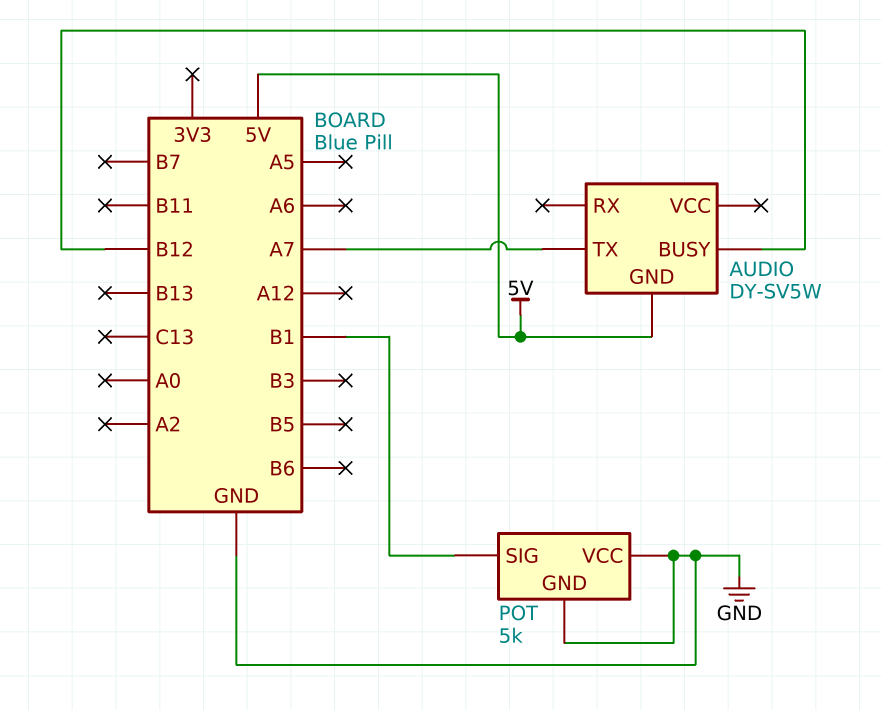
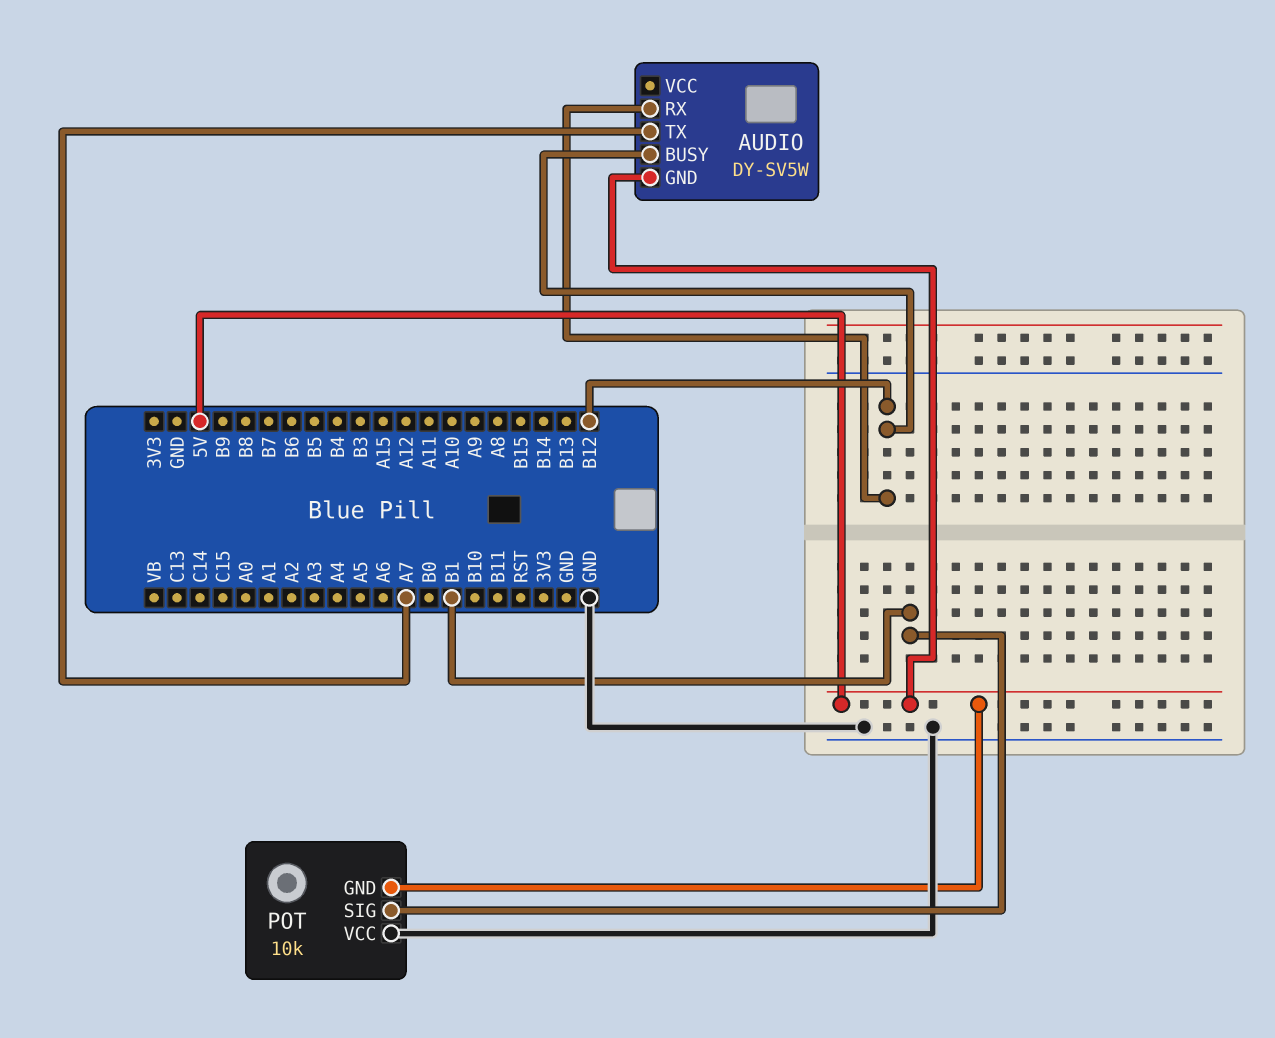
AUDIO pin RX: none -> B12
POT: 5k -> 10k
POT pin GND: GND -> 5V

